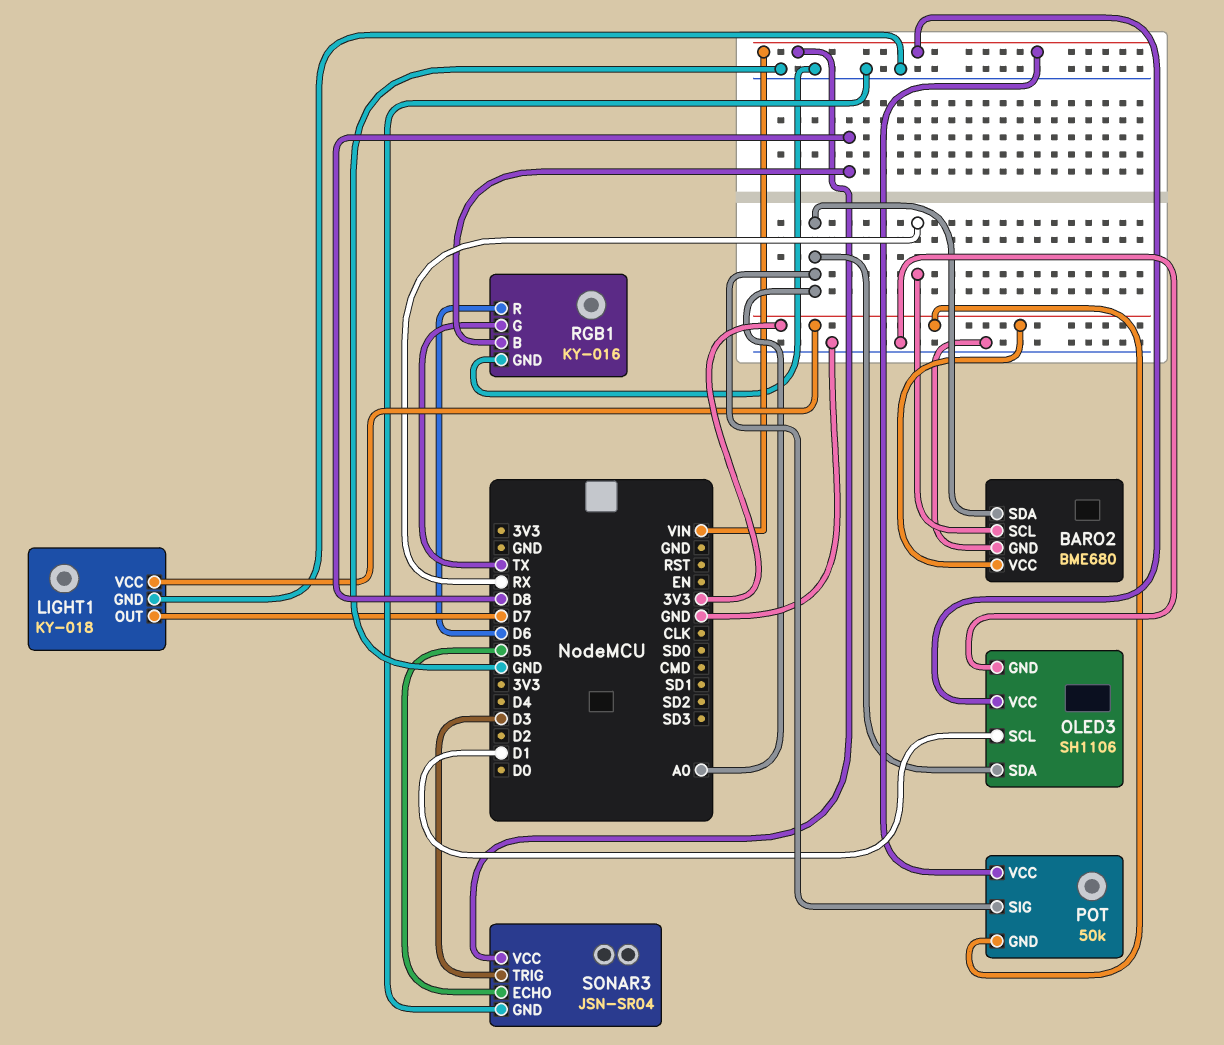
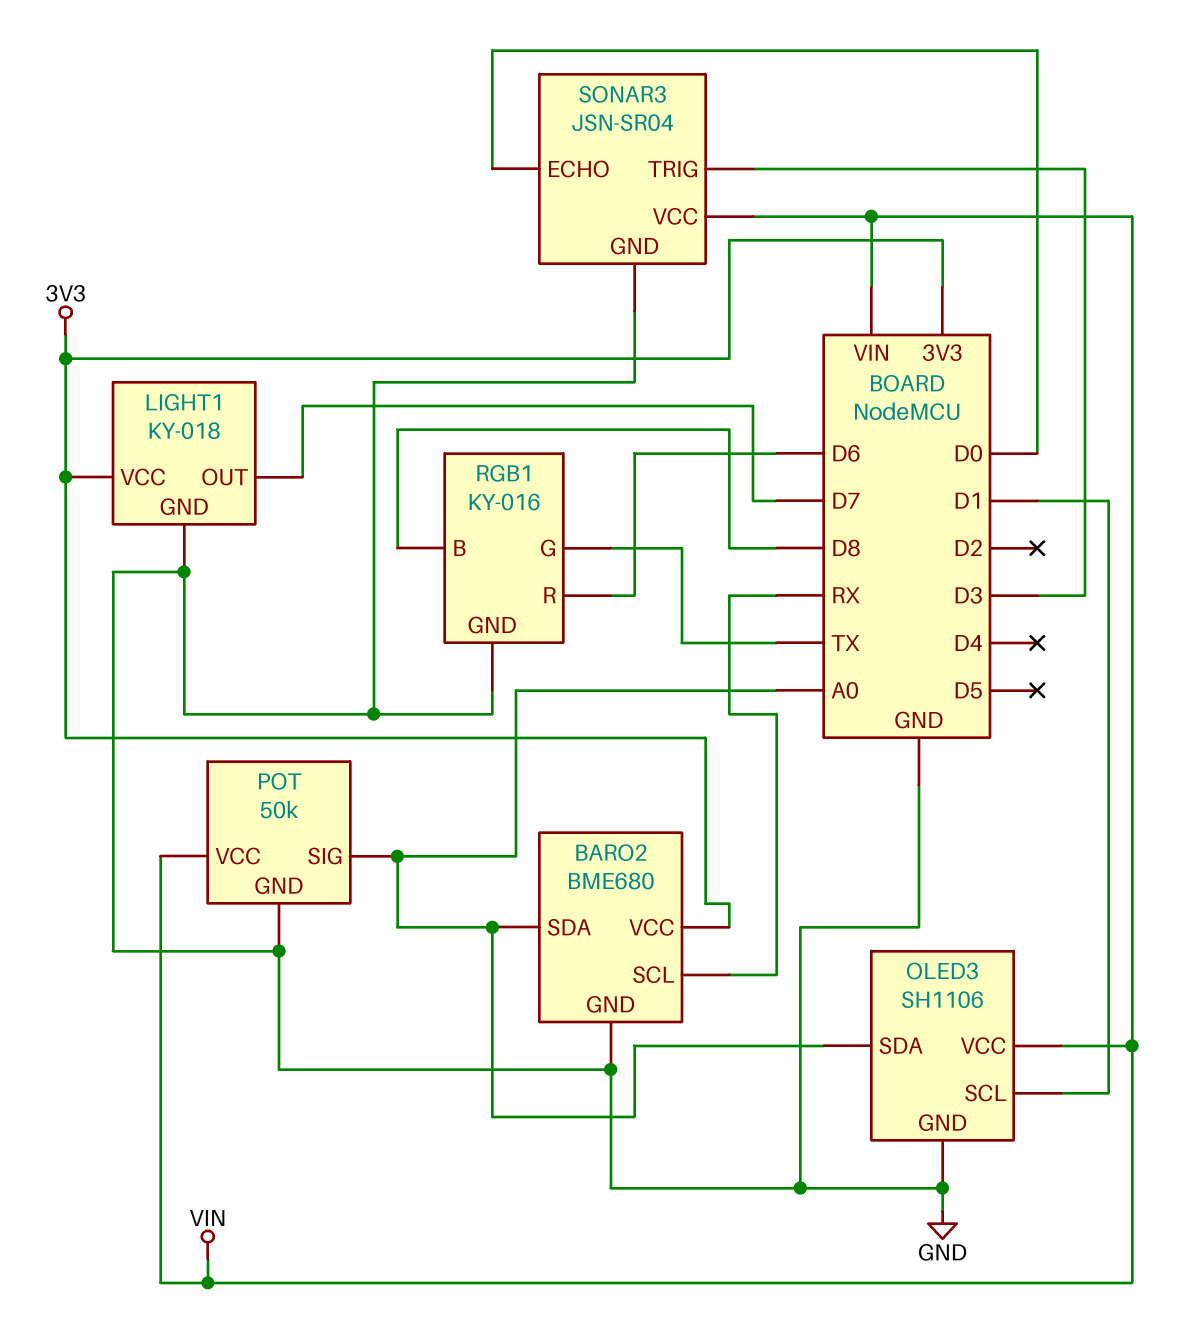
POT pin GND: 3V3 -> GND
SONAR3 pin ECHO: D5 -> D0

